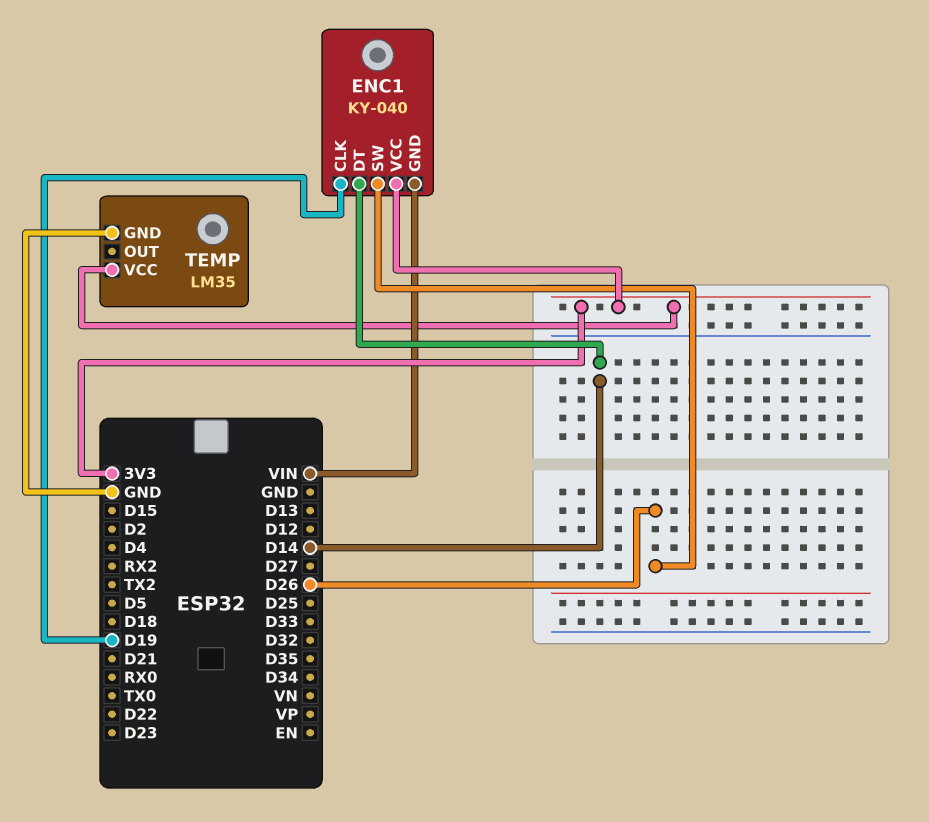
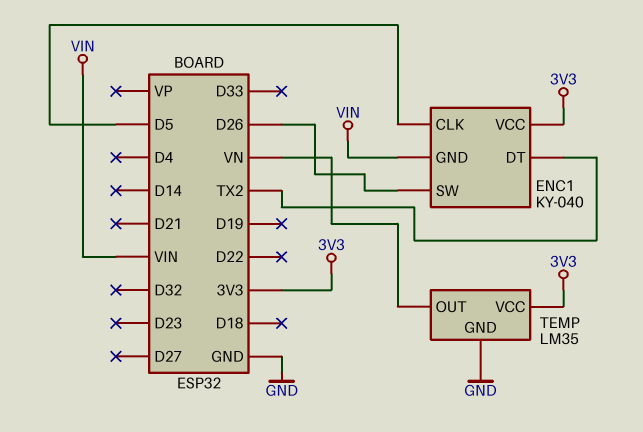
ENC1 pin CLK: D19 -> D5
ENC1 pin DT: D14 -> TX2
TEMP pin OUT: none -> VN

